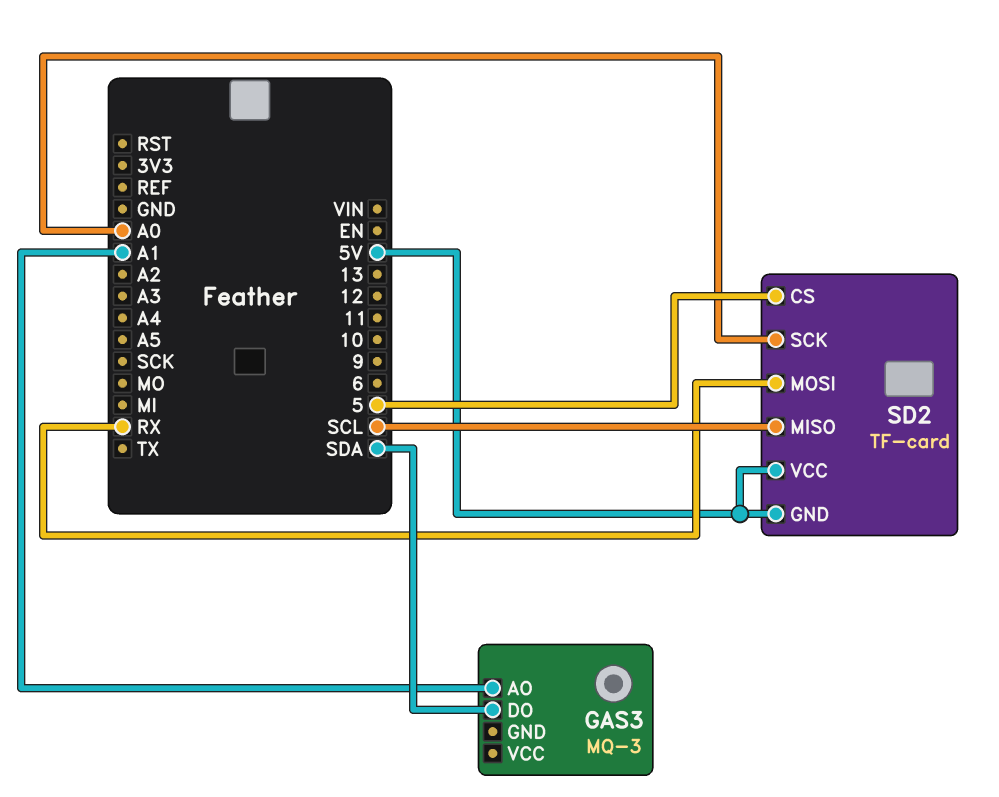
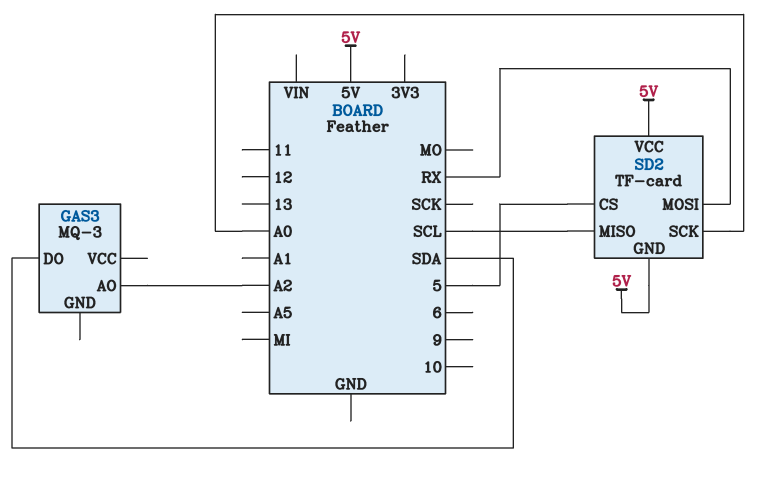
GAS3 pin AO: A1 -> A2

